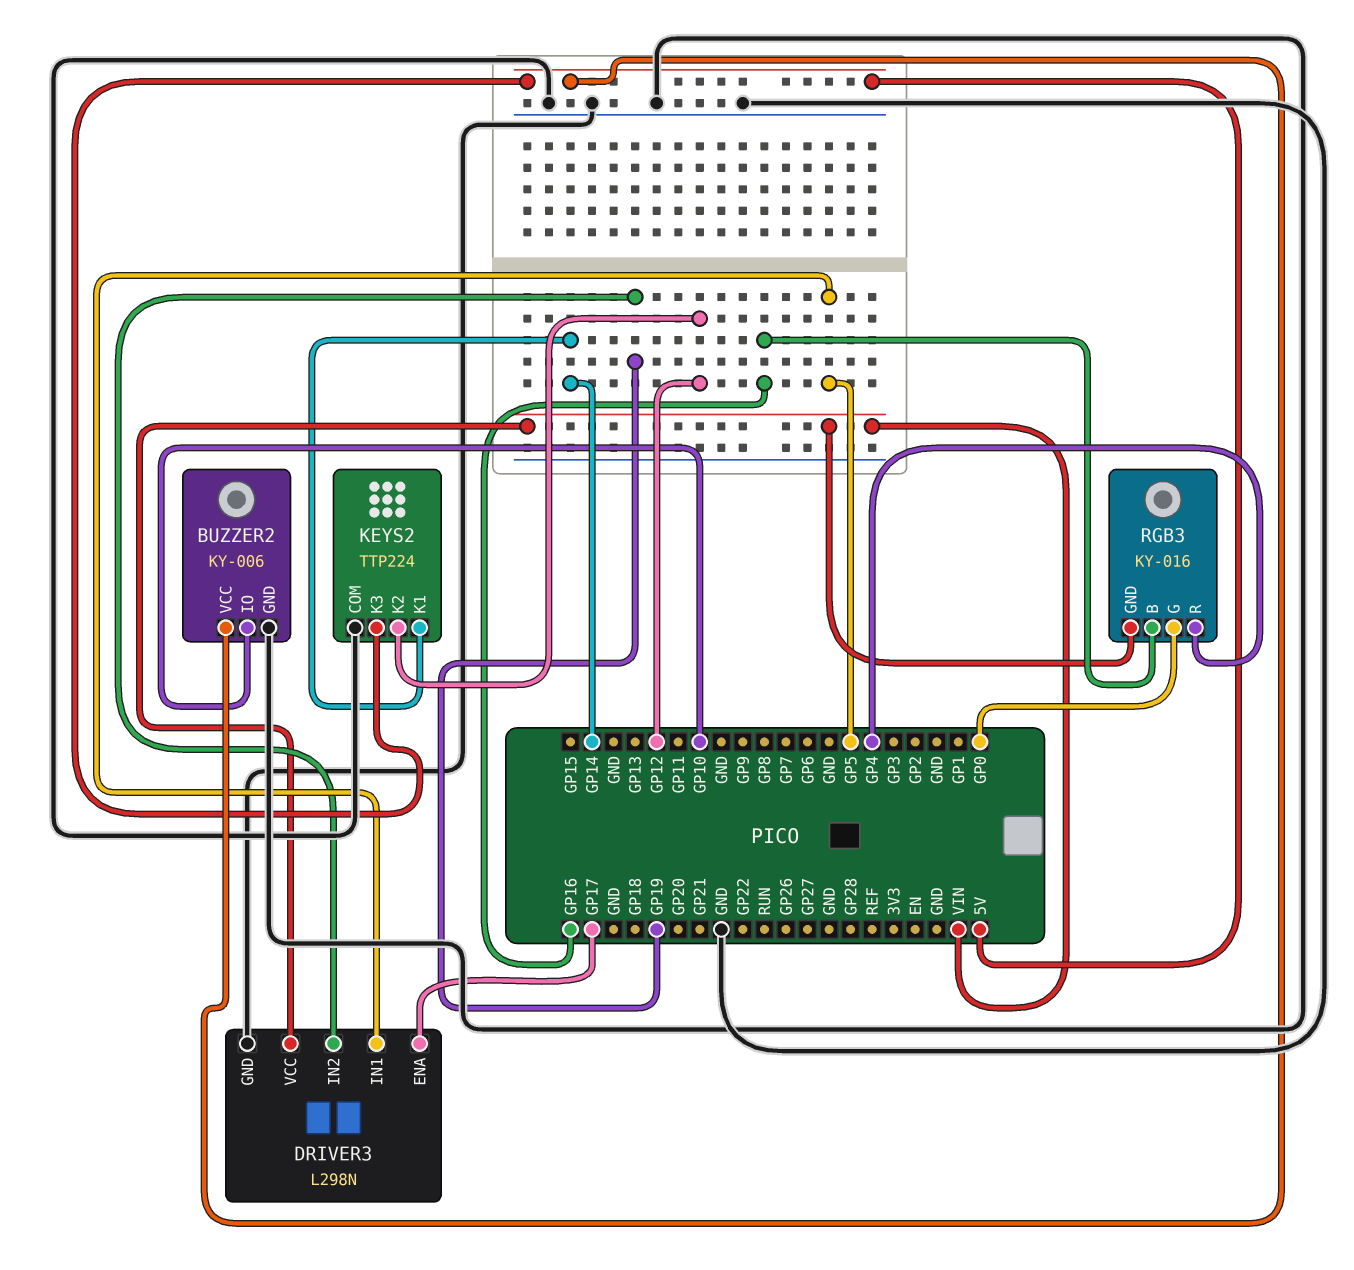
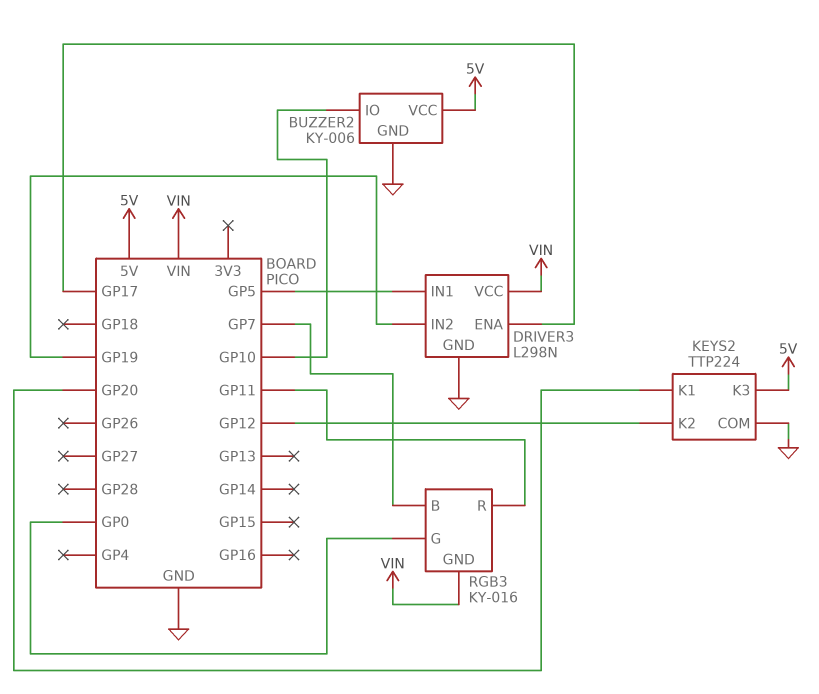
KEYS2 pin K1: GP14 -> GP20
RGB3 pin B: GP16 -> GP7
RGB3 pin R: GP4 -> GP11

